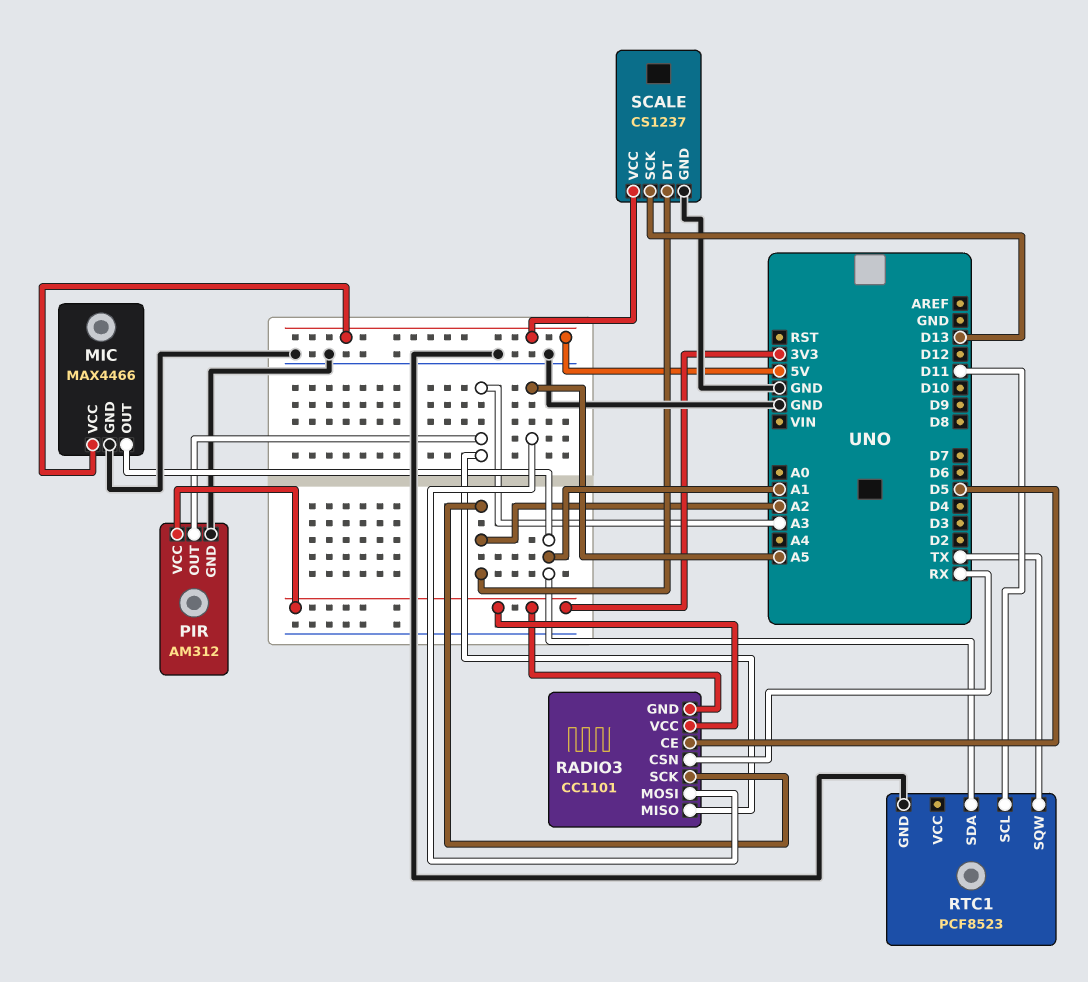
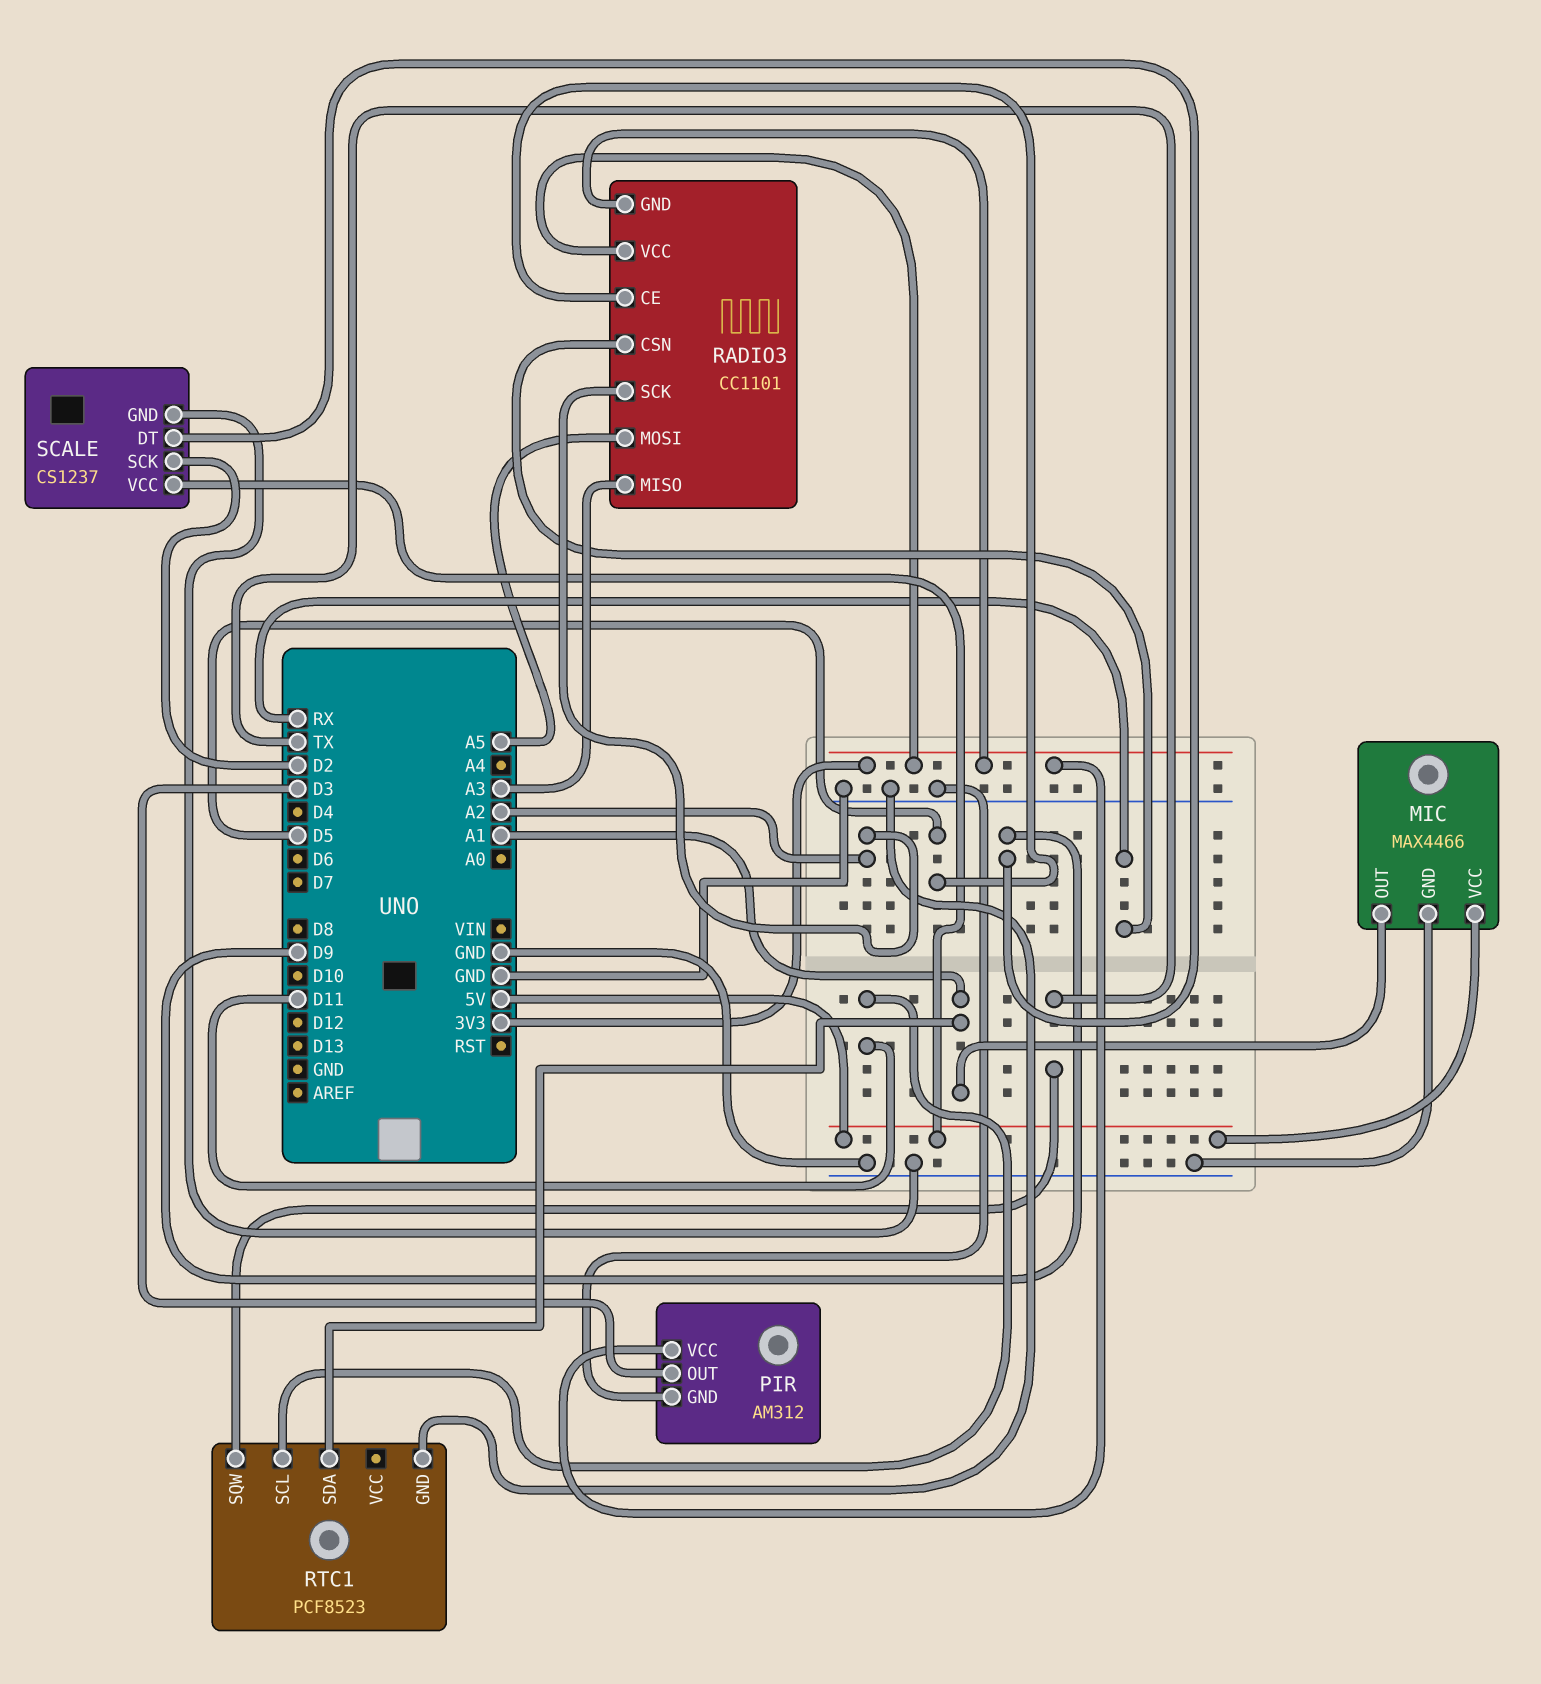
PIR pin OUT: A3 -> D3
SCALE pin DT: A2 -> D9
SCALE pin SCK: D13 -> D2

